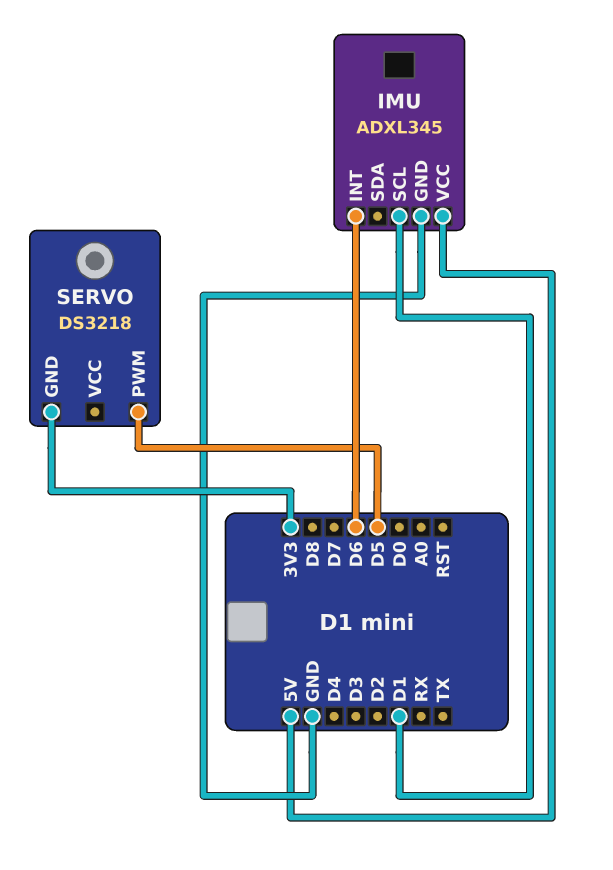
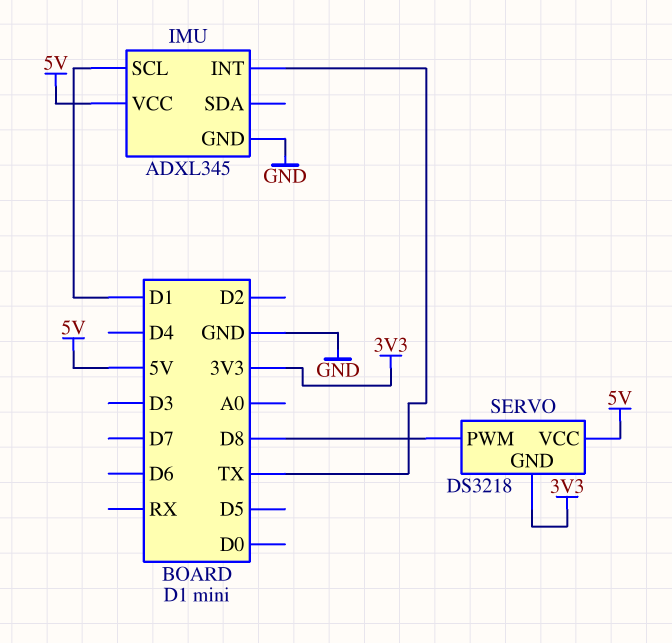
IMU pin INT: D6 -> TX
SERVO pin PWM: D5 -> D8
SERVO pin VCC: none -> 5V

